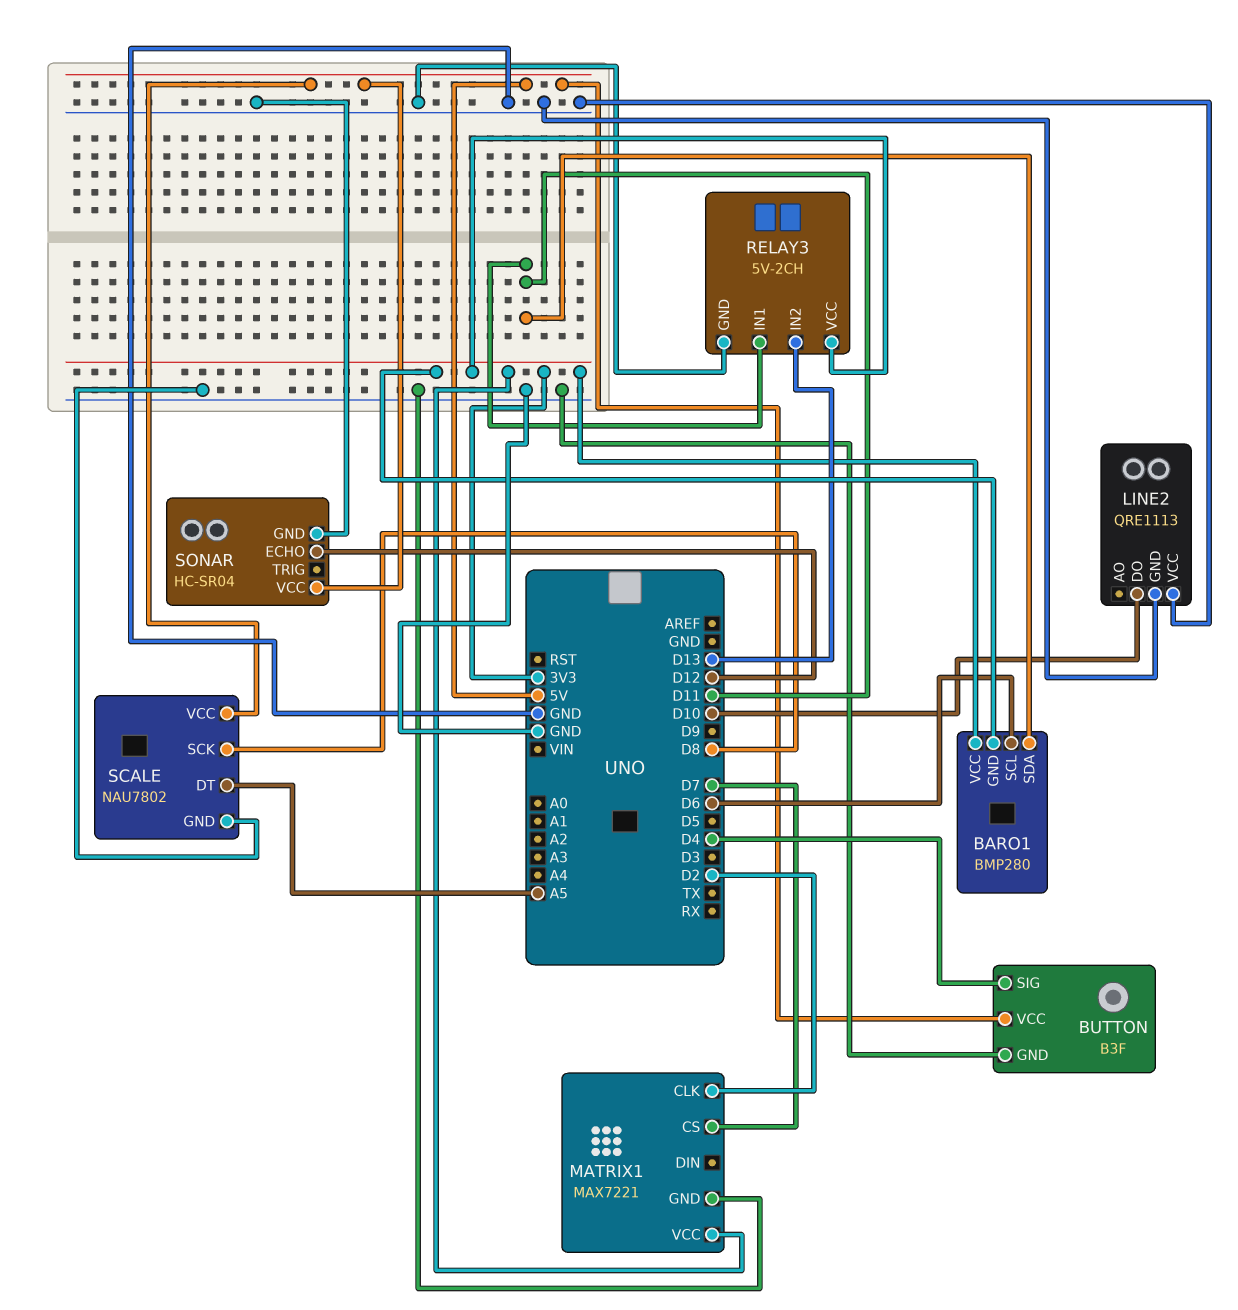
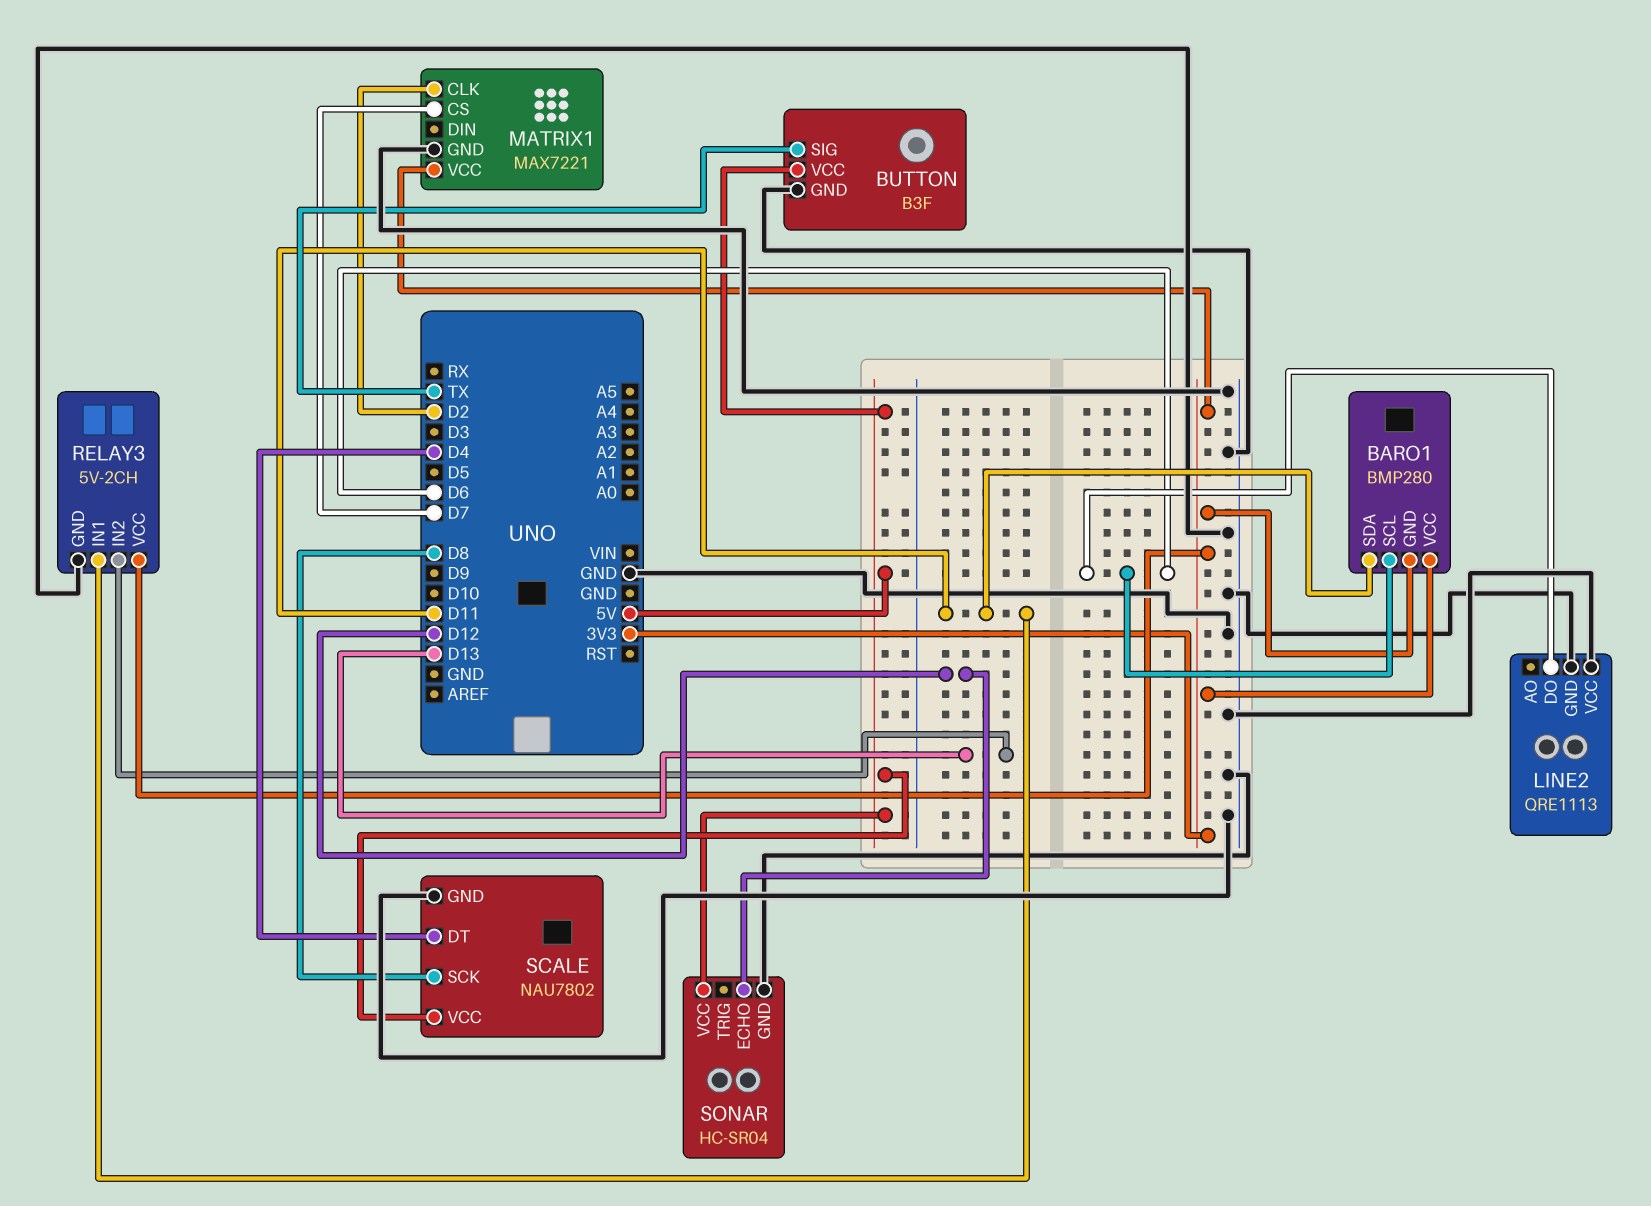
BUTTON pin SIG: D4 -> TX
LINE2 pin DO: D10 -> D6
SCALE pin DT: A5 -> D4

